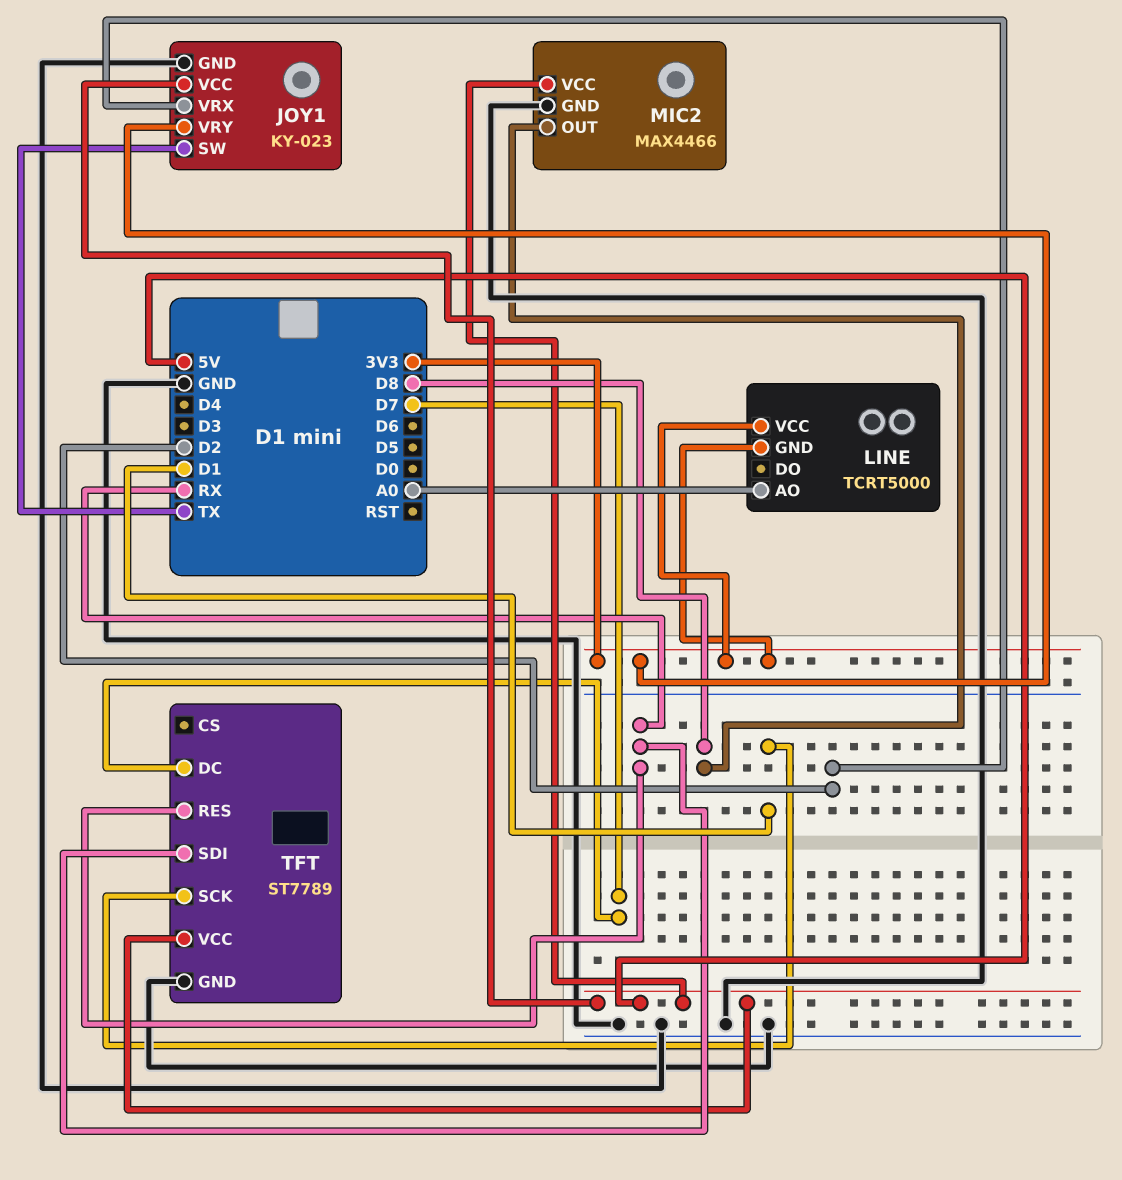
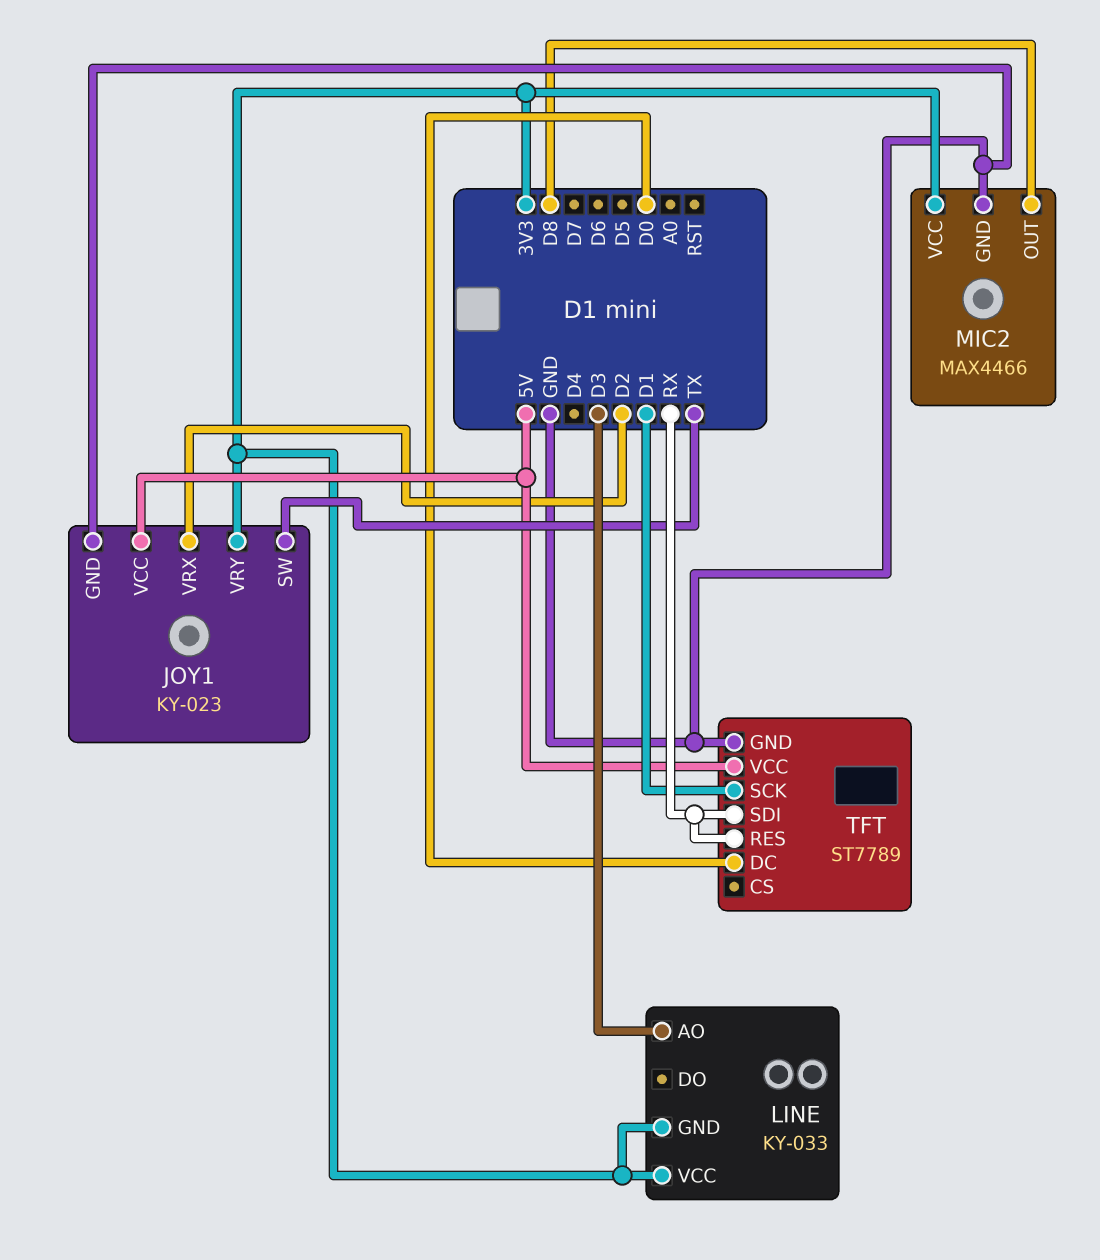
LINE: TCRT5000 -> KY-033
LINE pin AO: A0 -> D3
MIC2 pin VCC: 5V -> 3V3
TFT pin DC: D7 -> D0

